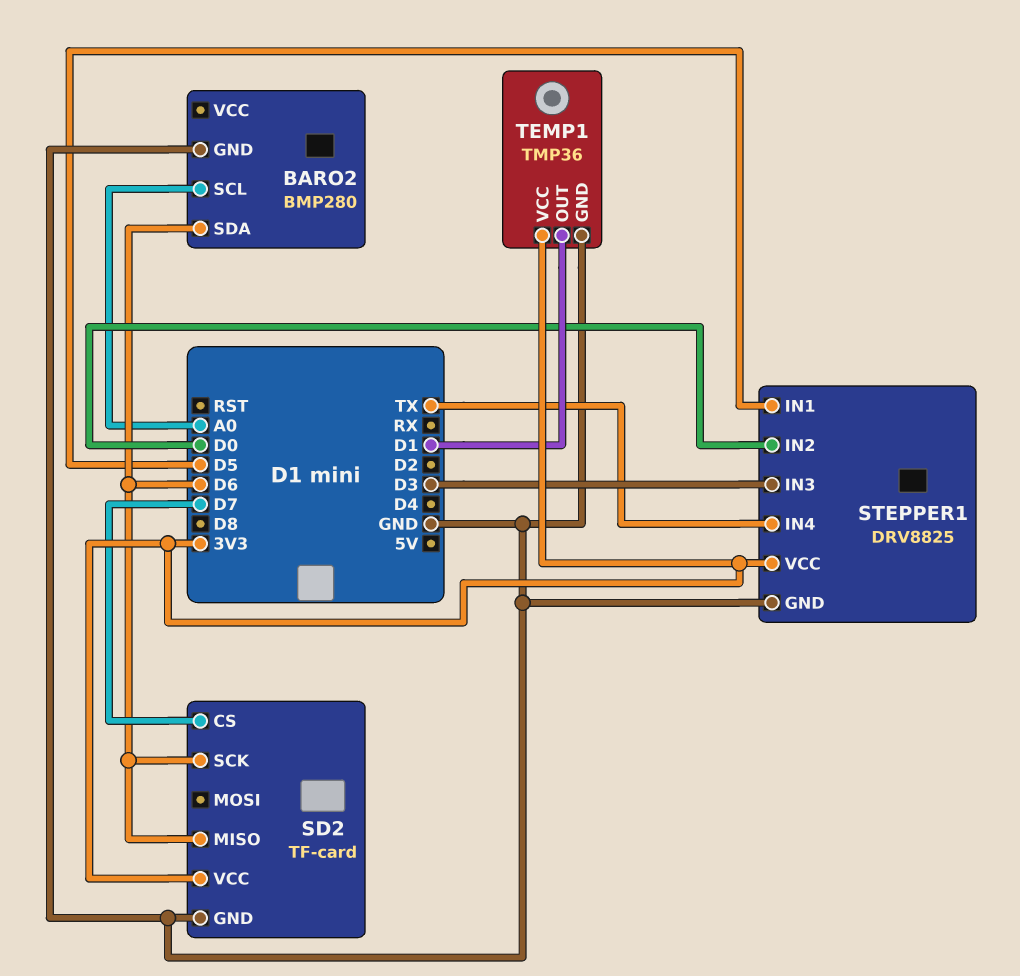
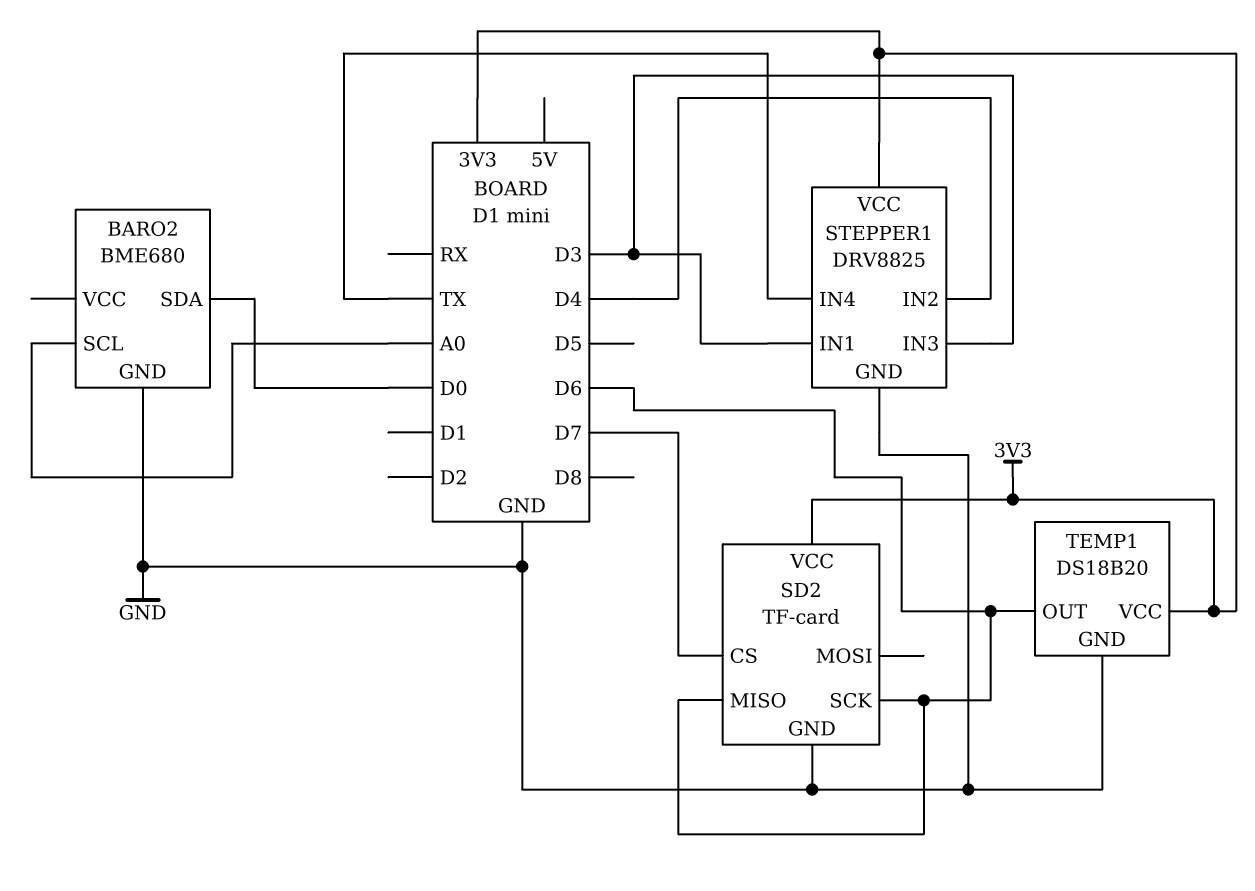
BARO2: BMP280 -> BME680
BARO2 pin SDA: D6 -> D0
STEPPER1 pin IN1: D5 -> D3
STEPPER1 pin IN2: D0 -> D4
TEMP1: TMP36 -> DS18B20
TEMP1 pin OUT: D1 -> D6

